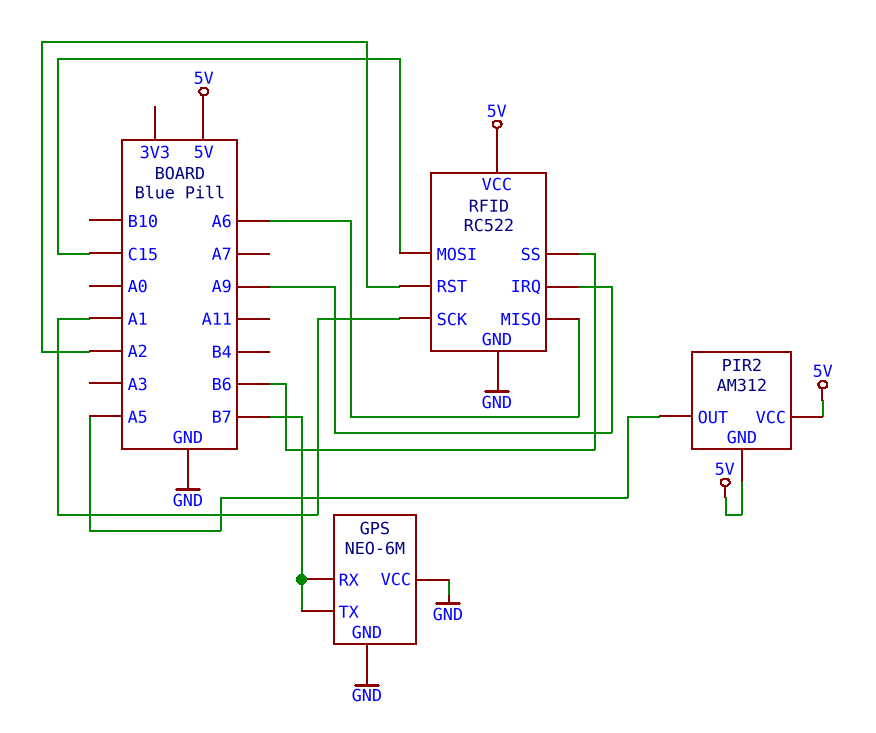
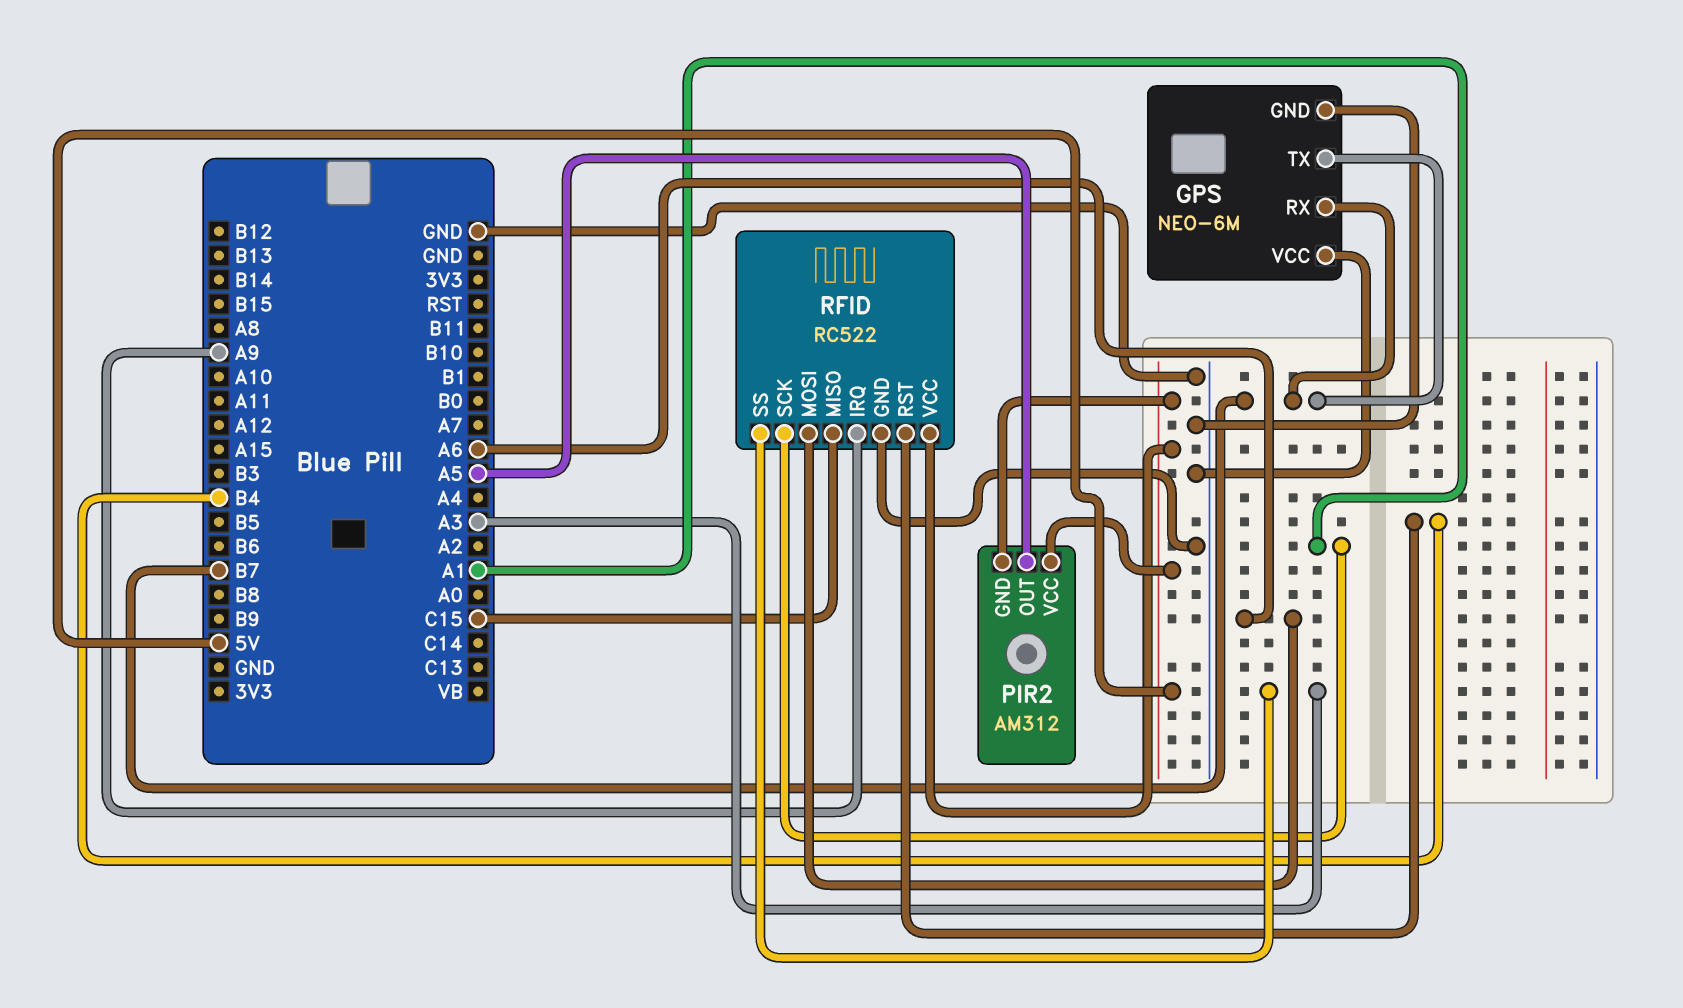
RFID pin MISO: A6 -> C15
RFID pin MOSI: C15 -> A6
RFID pin RST: A2 -> B4
RFID pin SS: B6 -> A3

